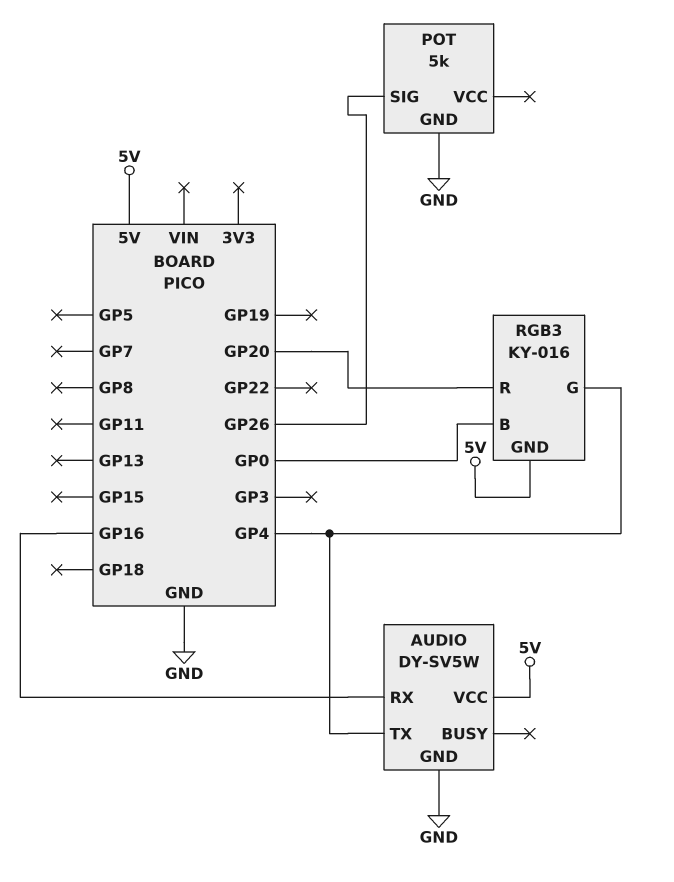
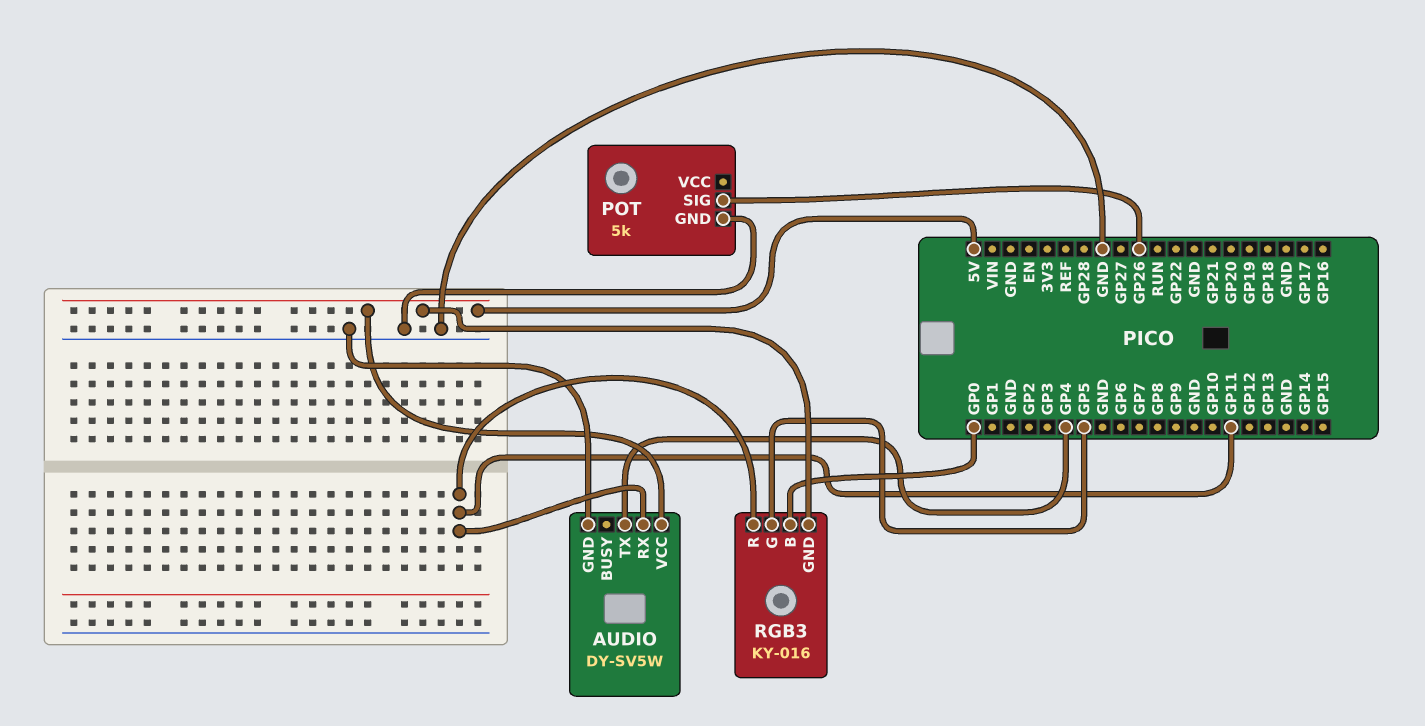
AUDIO pin RX: GP16 -> GP11
RGB3 pin G: GP4 -> GP5
RGB3 pin R: GP20 -> GP11

